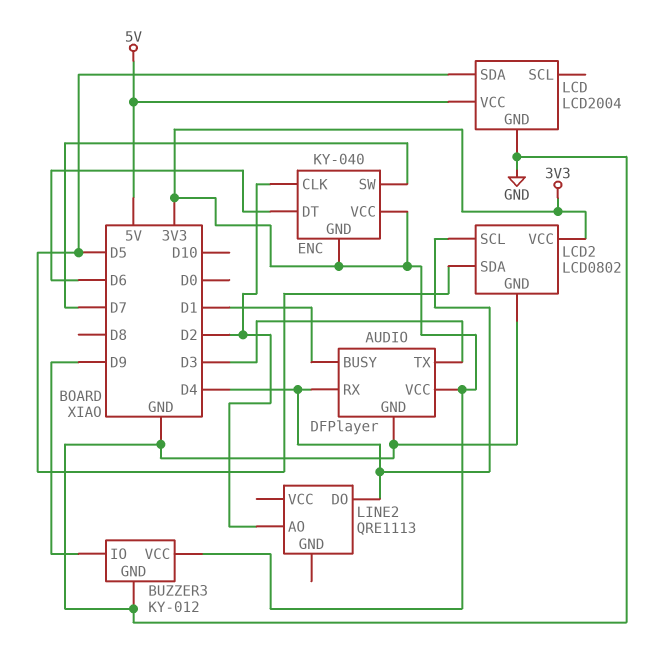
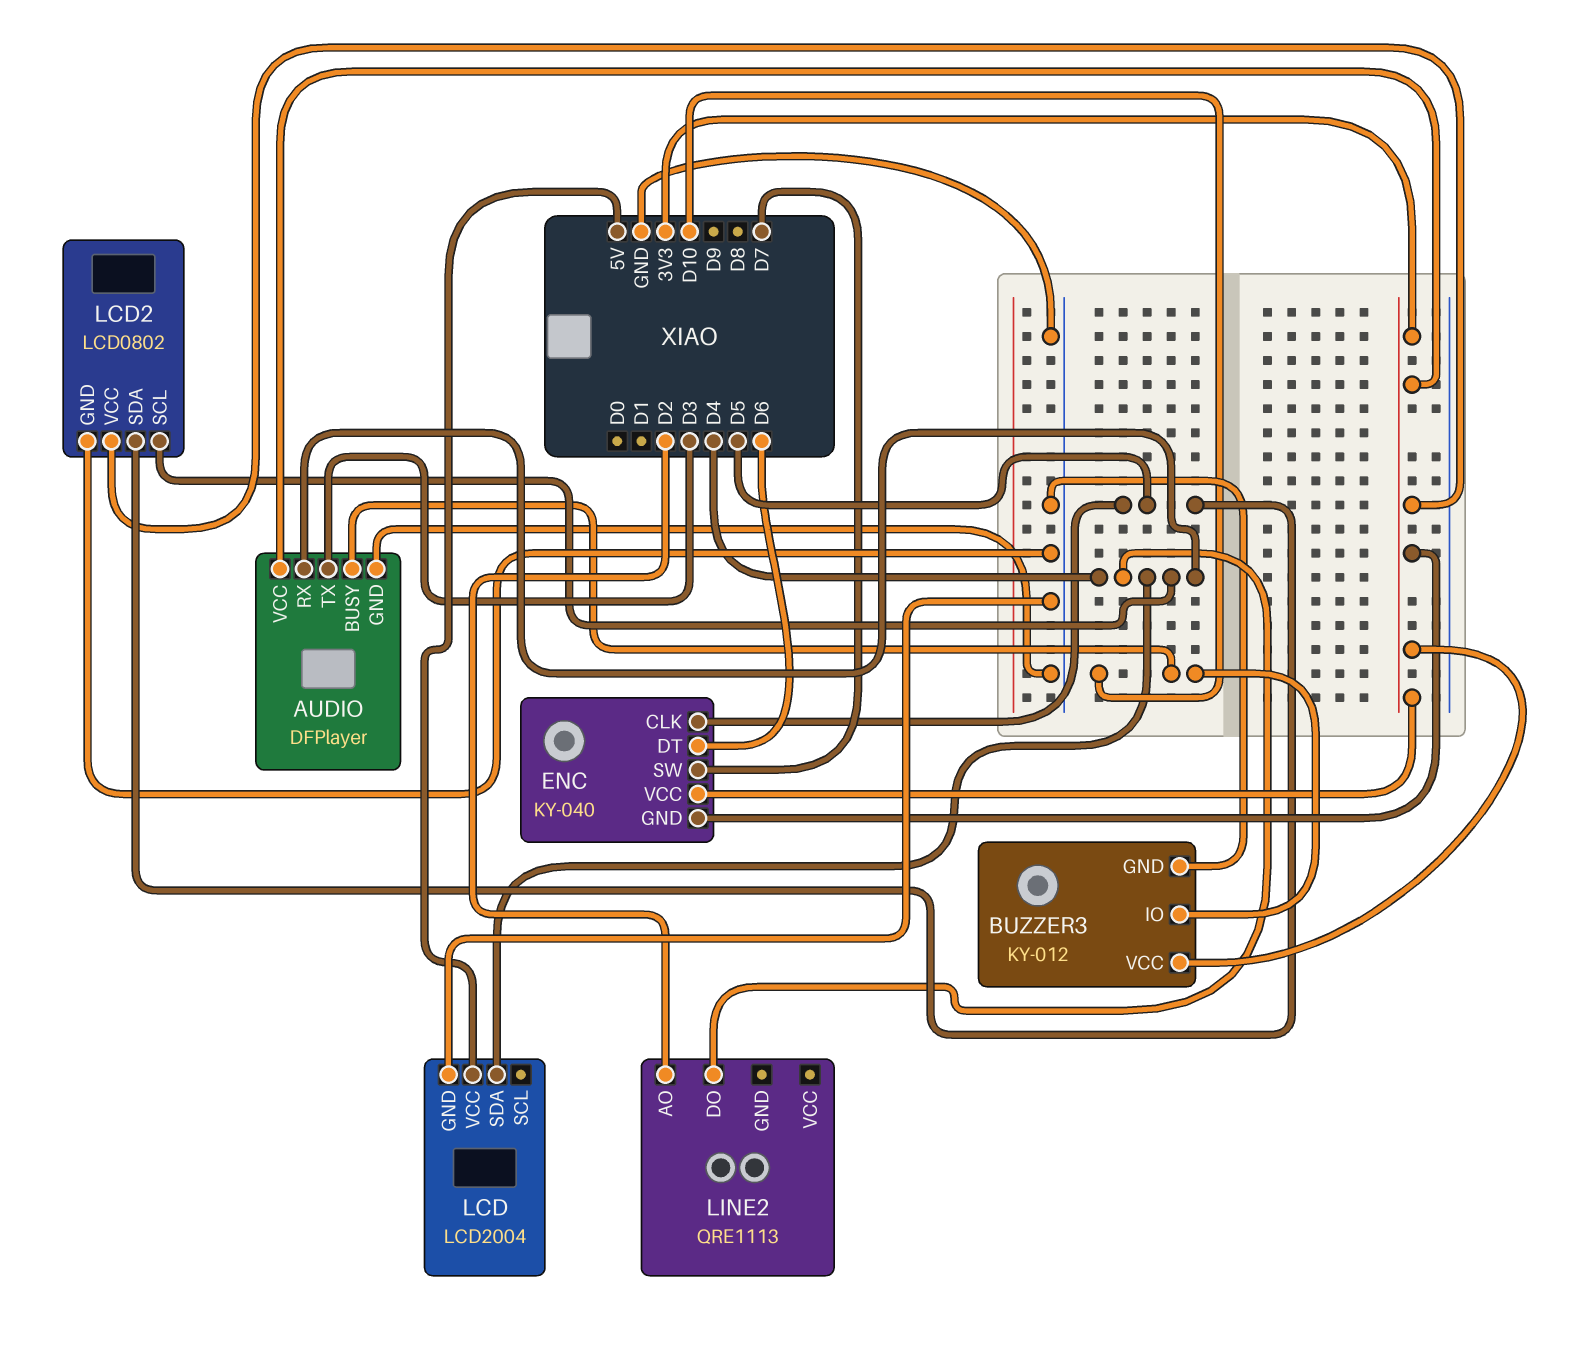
AUDIO pin BUSY: D1 -> D10
BUZZER3 pin IO: D9 -> D10
ENC pin CLK: D2 -> D5
LCD pin SDA: D5 -> D4

